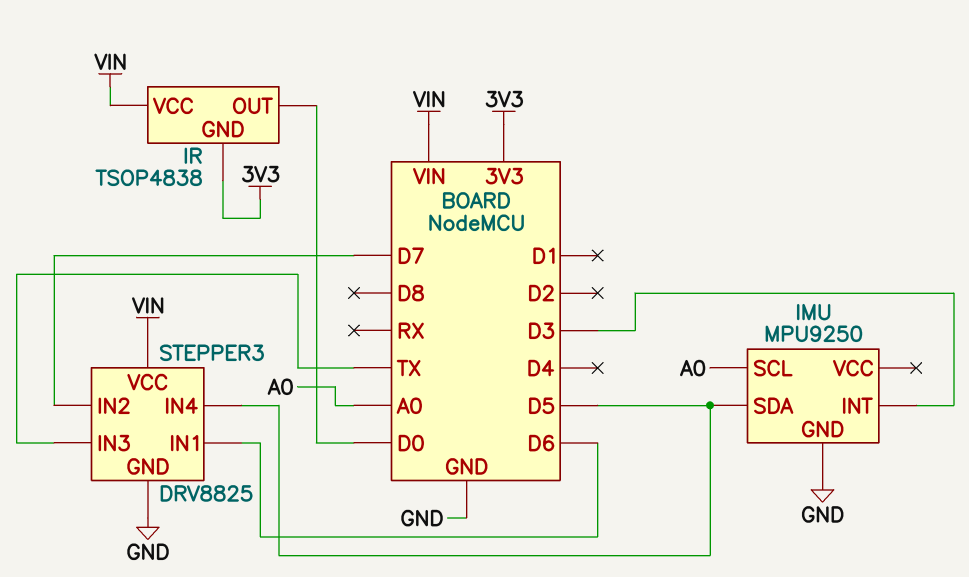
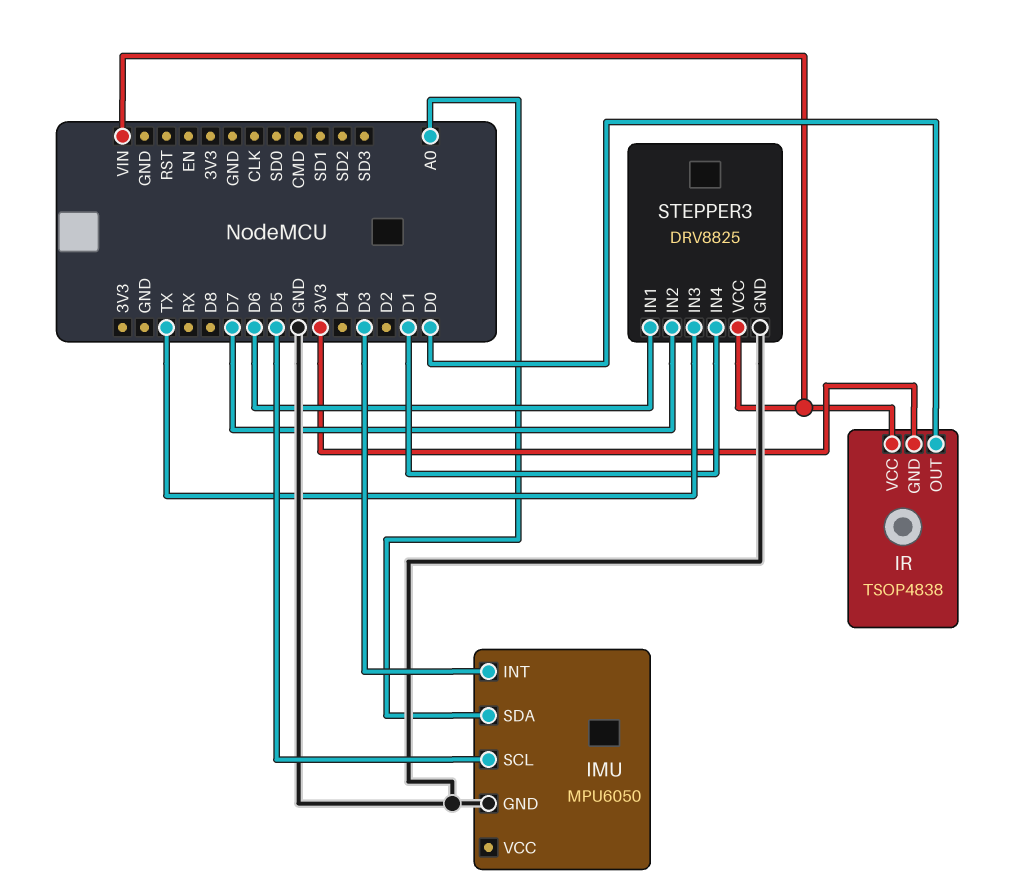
IMU: MPU9250 -> MPU6050
IMU pin SCL: A0 -> D5
IMU pin SDA: D5 -> A0
STEPPER3 pin IN4: D5 -> D1

